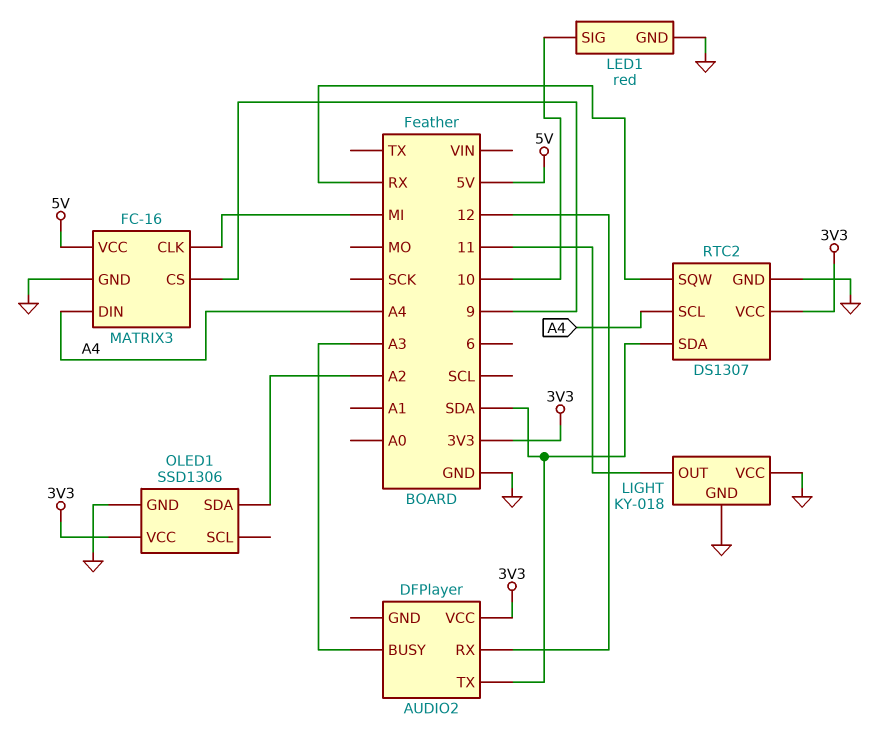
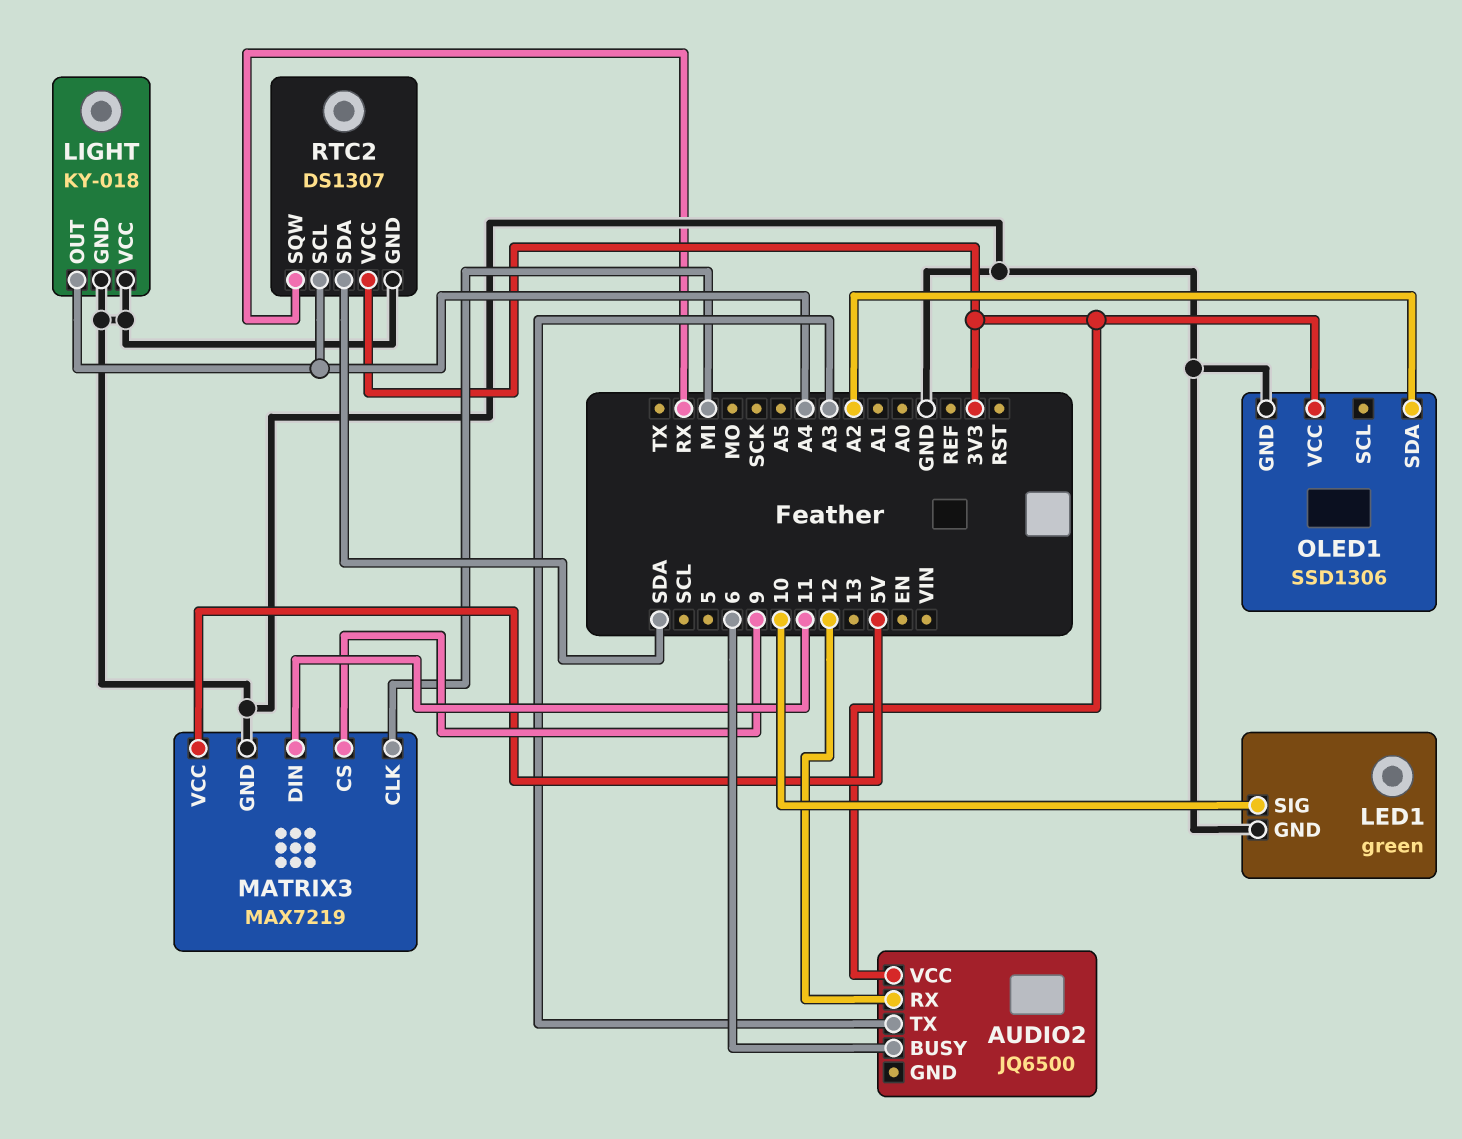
AUDIO2: DFPlayer -> JQ6500
AUDIO2 pin BUSY: A3 -> 6
AUDIO2 pin TX: SDA -> A3
LED1: red -> green
LIGHT pin OUT: 11 -> A4
MATRIX3: FC-16 -> MAX7219
MATRIX3 pin DIN: A4 -> 11

